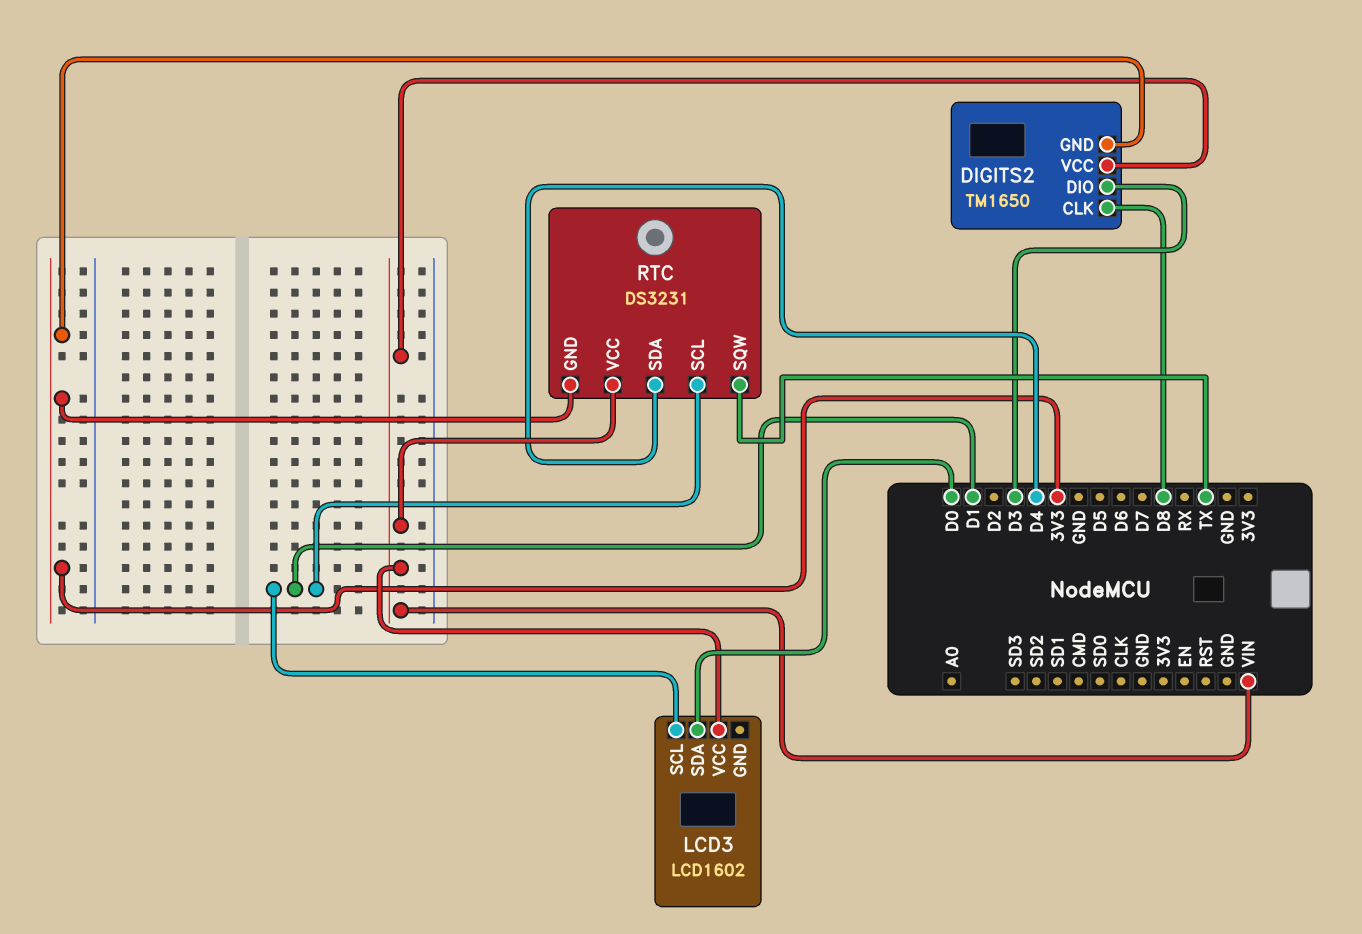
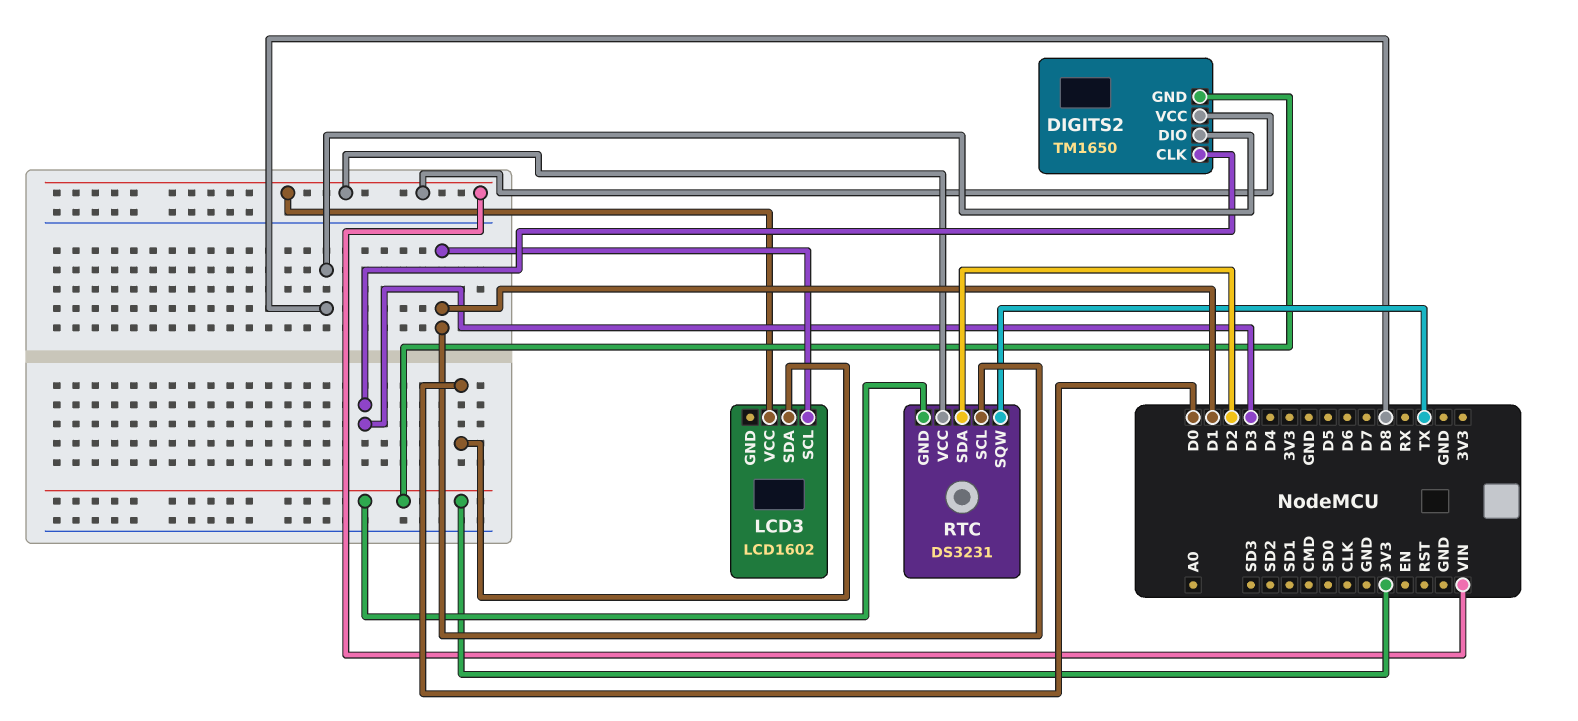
DIGITS2 pin CLK: D8 -> D3
DIGITS2 pin DIO: D3 -> D8
RTC pin SDA: D4 -> D2

